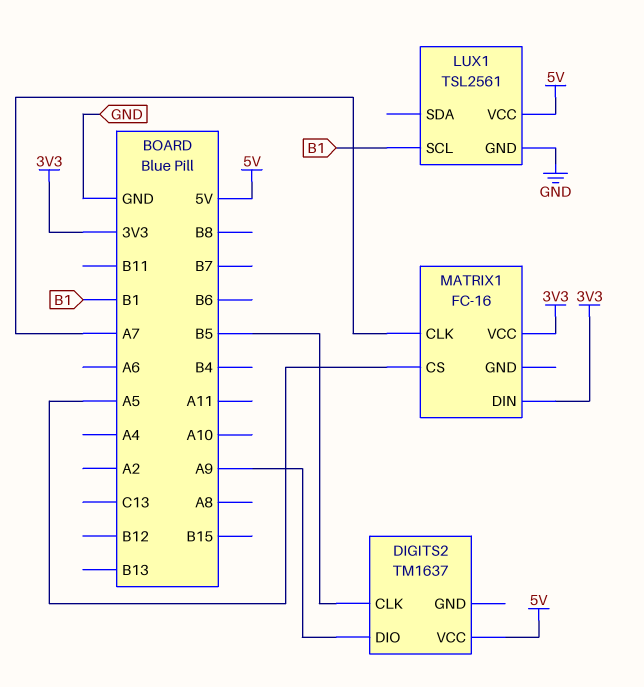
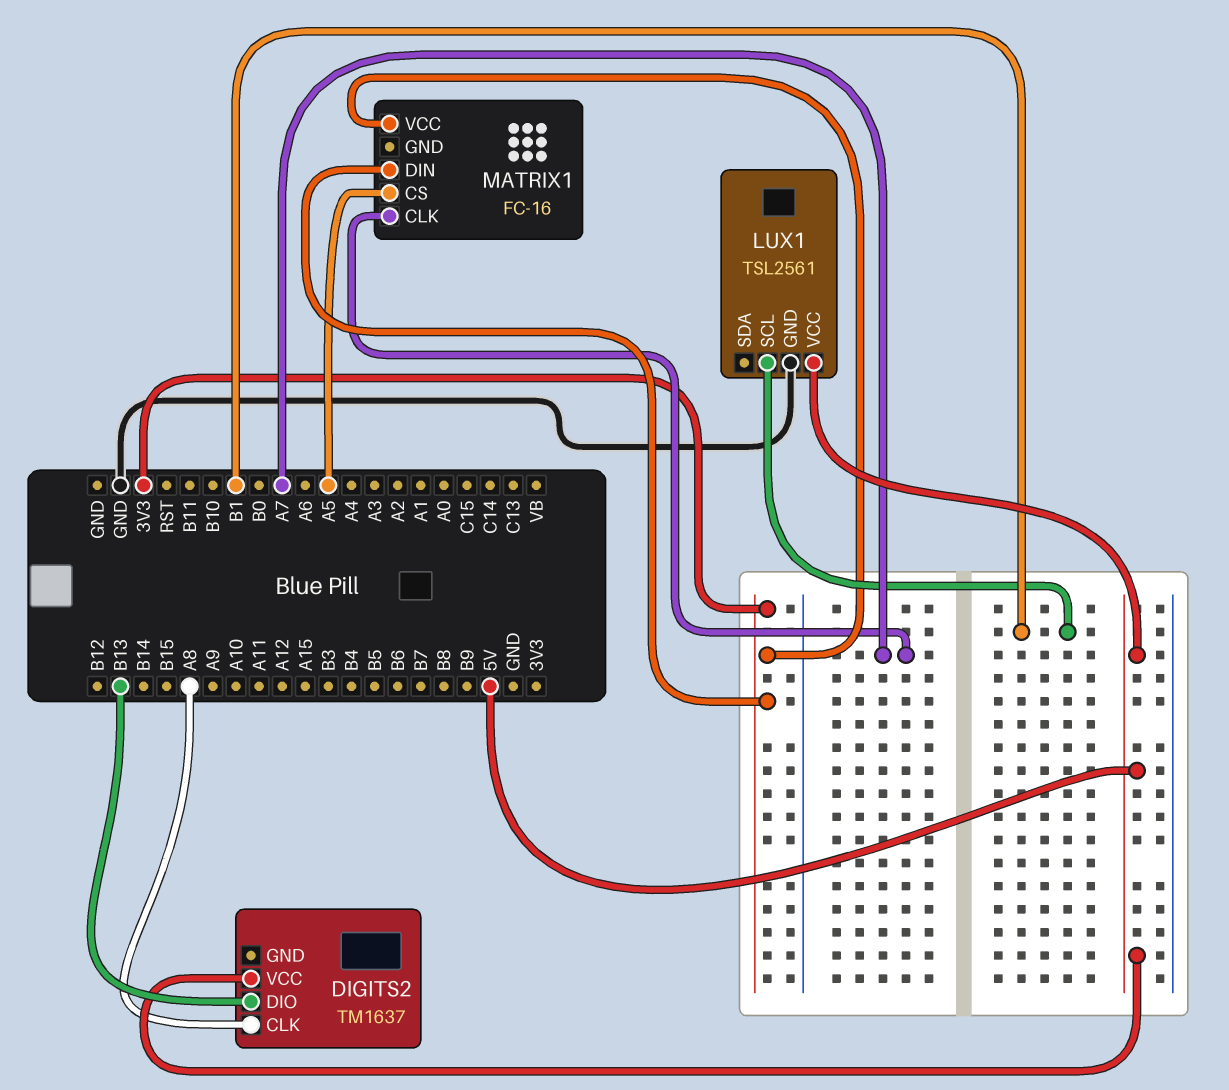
DIGITS2 pin CLK: B5 -> A8
DIGITS2 pin DIO: A9 -> B13

